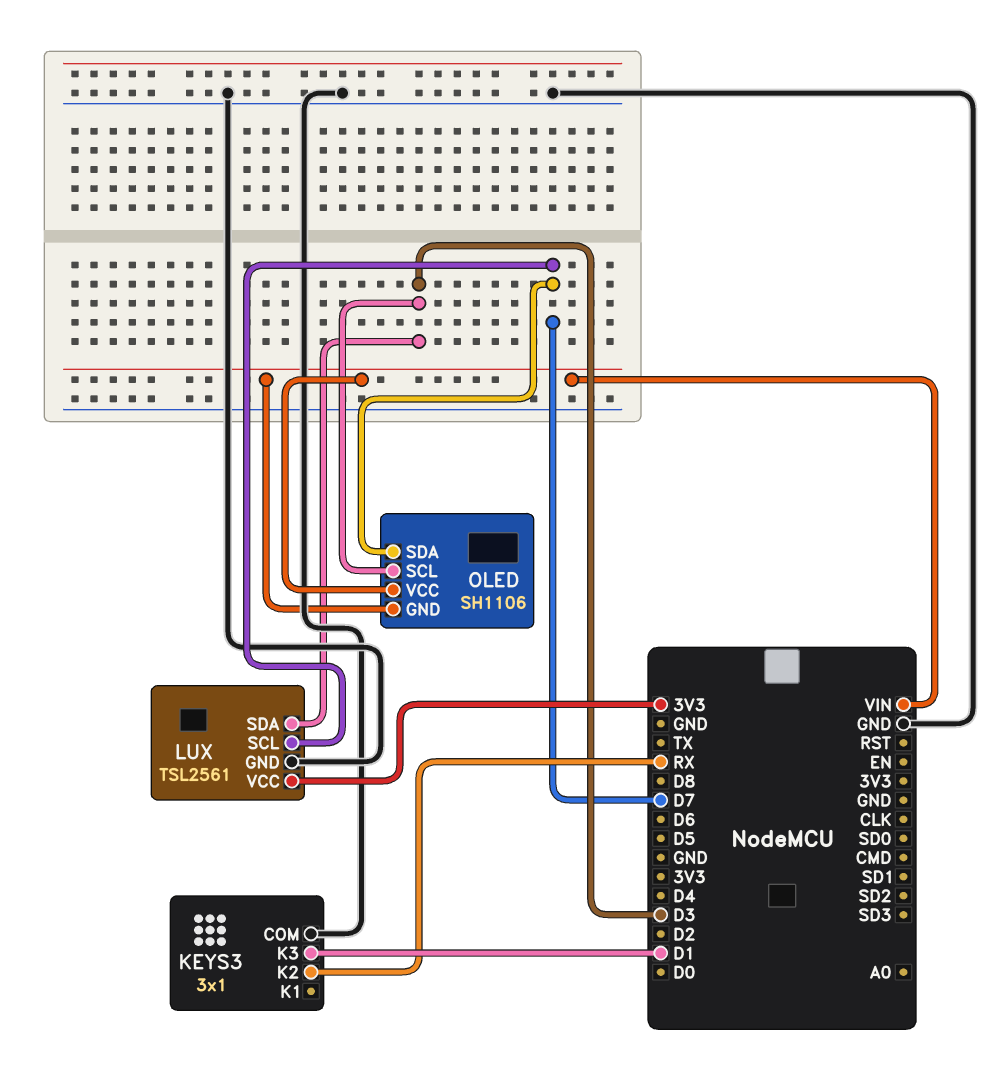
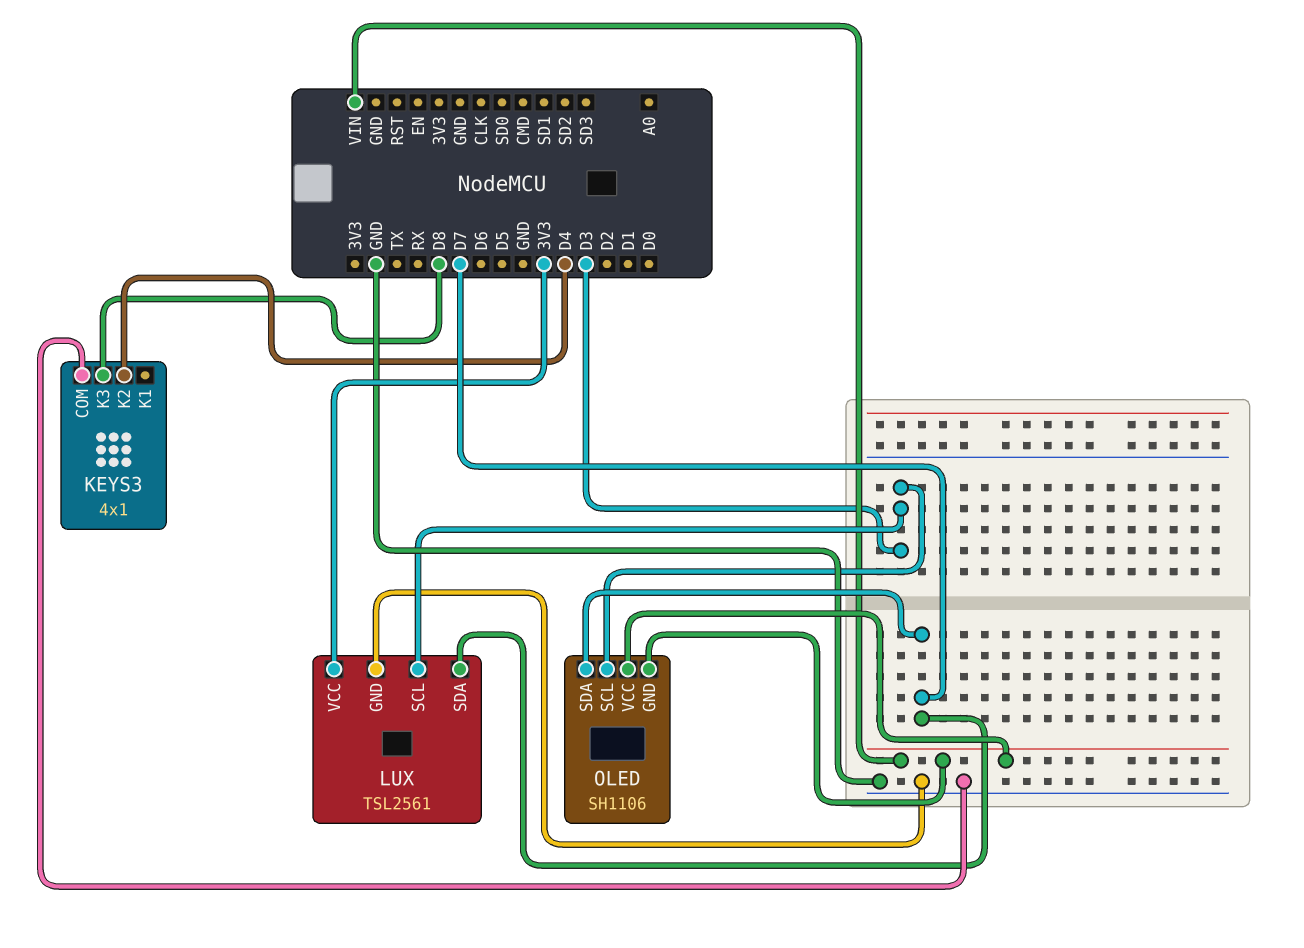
KEYS3: 3x1 -> 4x1
KEYS3 pin K2: RX -> D4
KEYS3 pin K3: D1 -> D8
LUX pin SCL: D7 -> D3
LUX pin SDA: D3 -> D7

